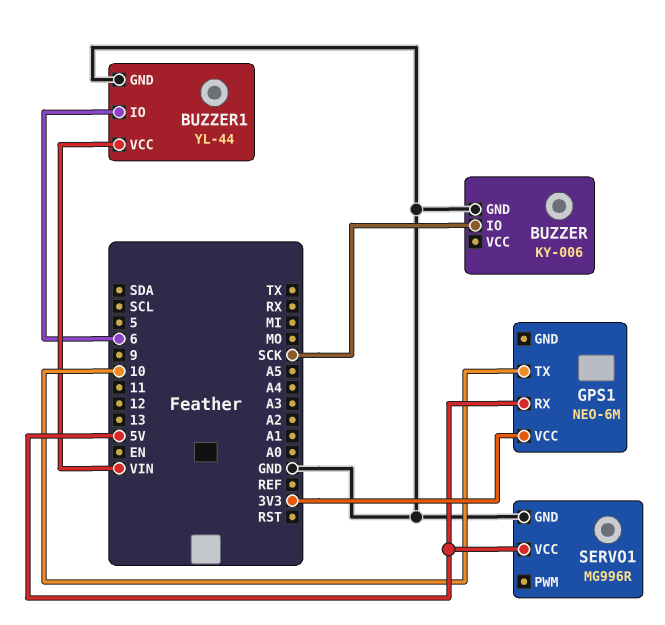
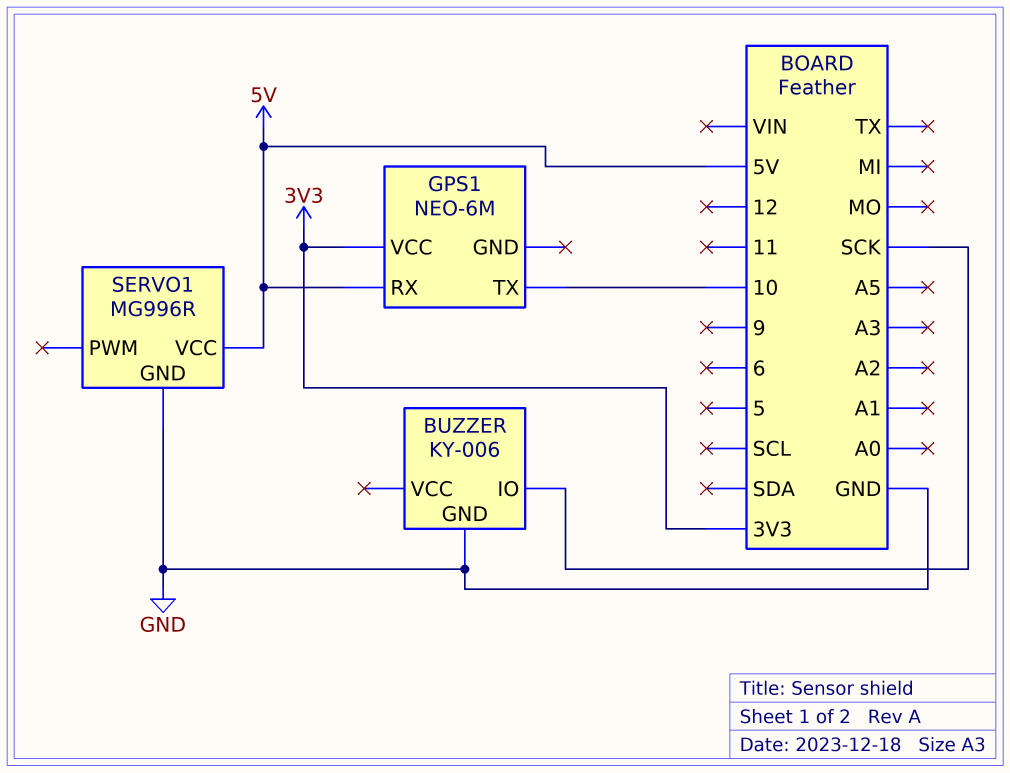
BUZZER1: YL-44 -> none
BUZZER1 pin GND: GND -> none
BUZZER1 pin IO: 6 -> none
BUZZER1 pin VCC: VIN -> none

